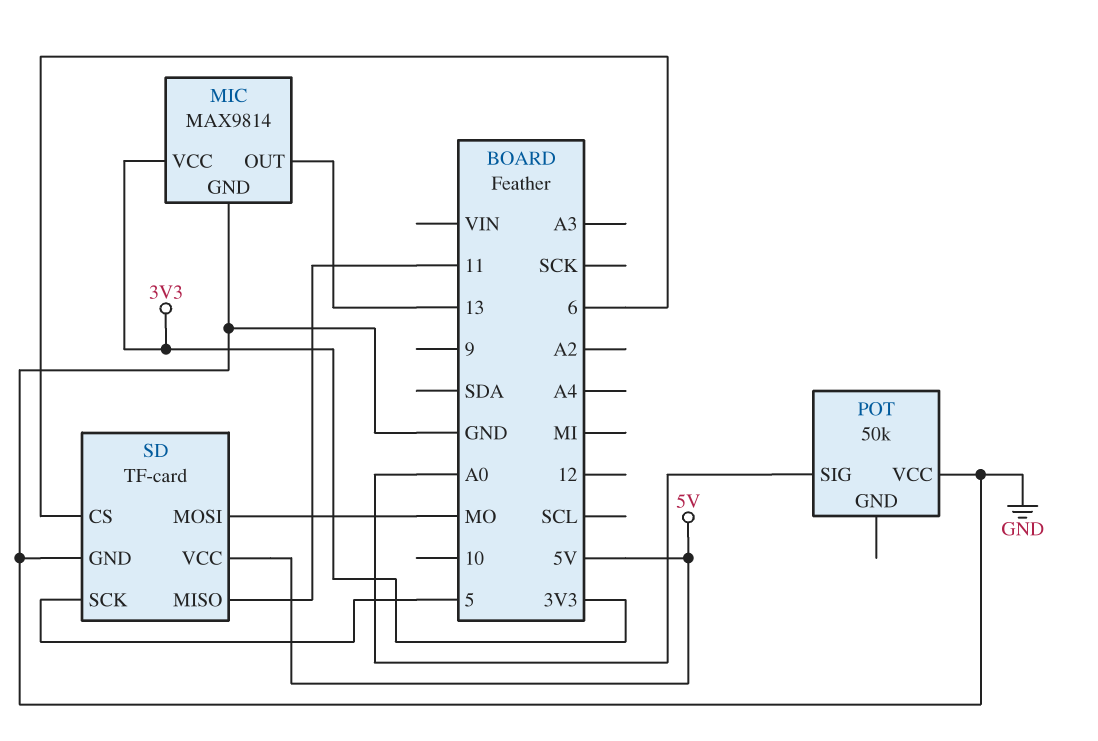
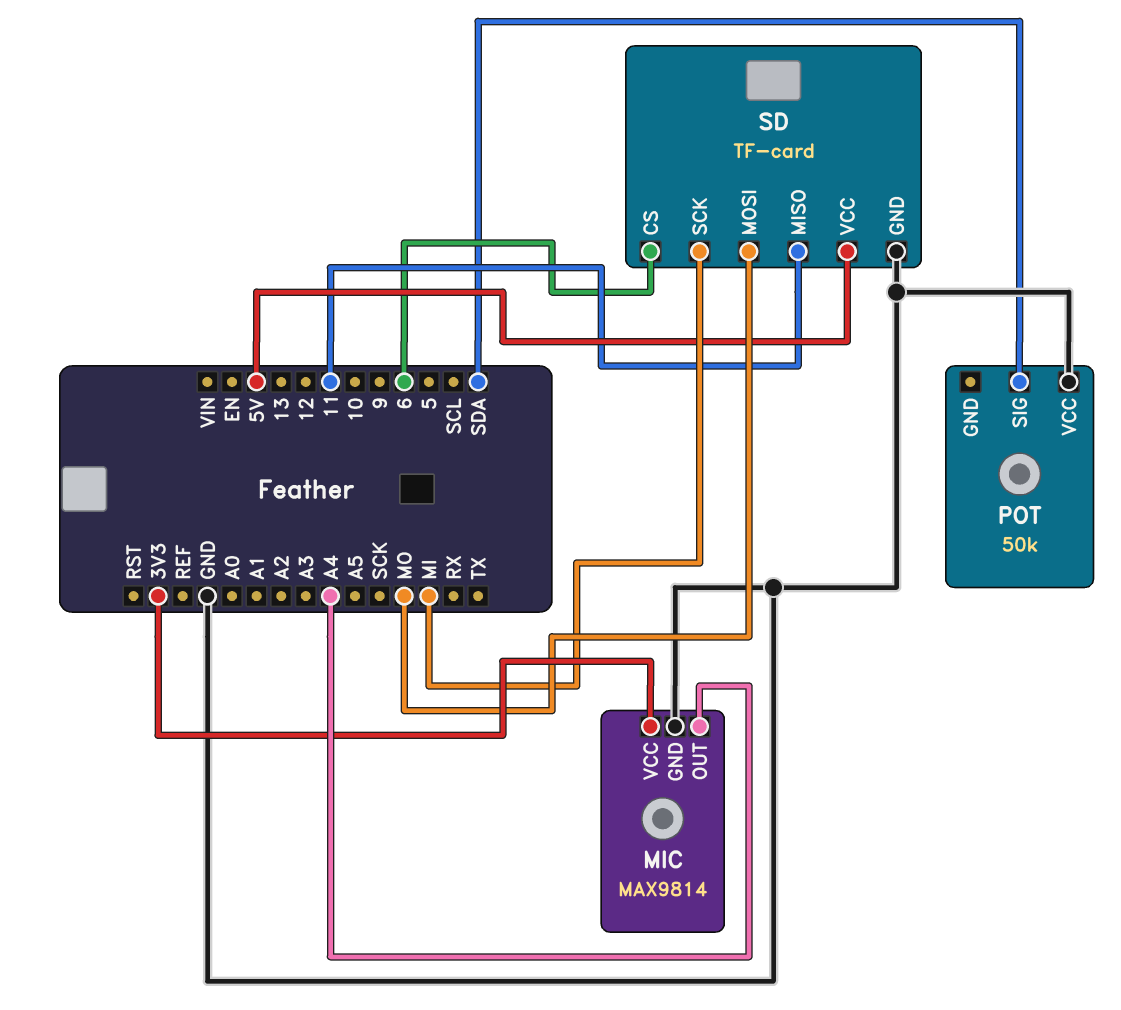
MIC pin OUT: 13 -> A4
POT pin SIG: A0 -> SDA
SD pin SCK: 5 -> MI

